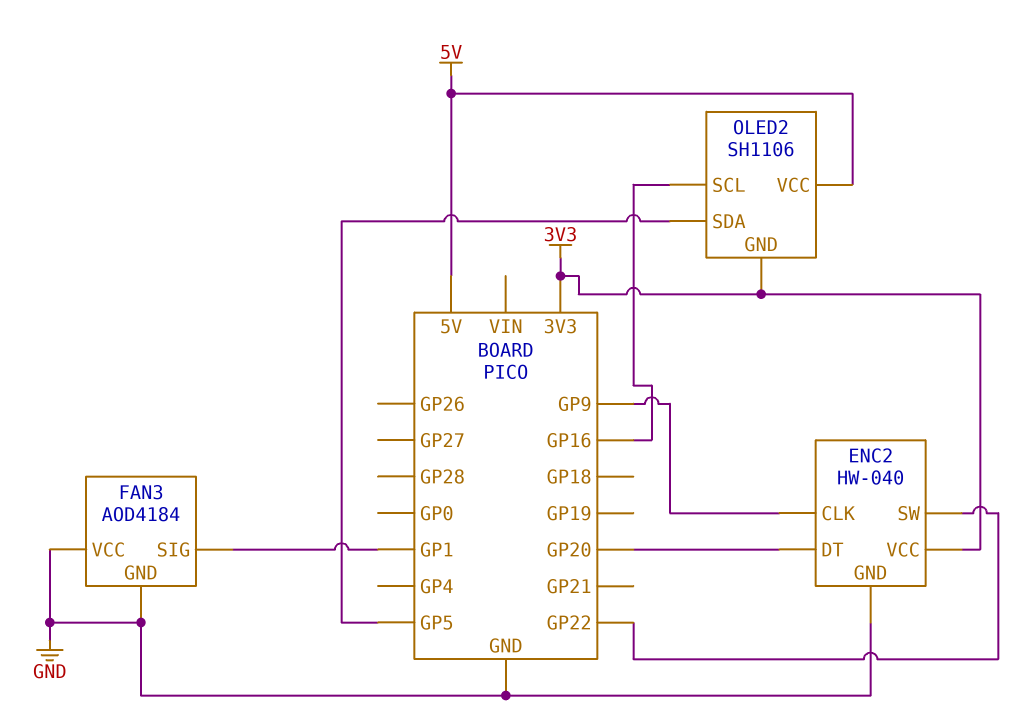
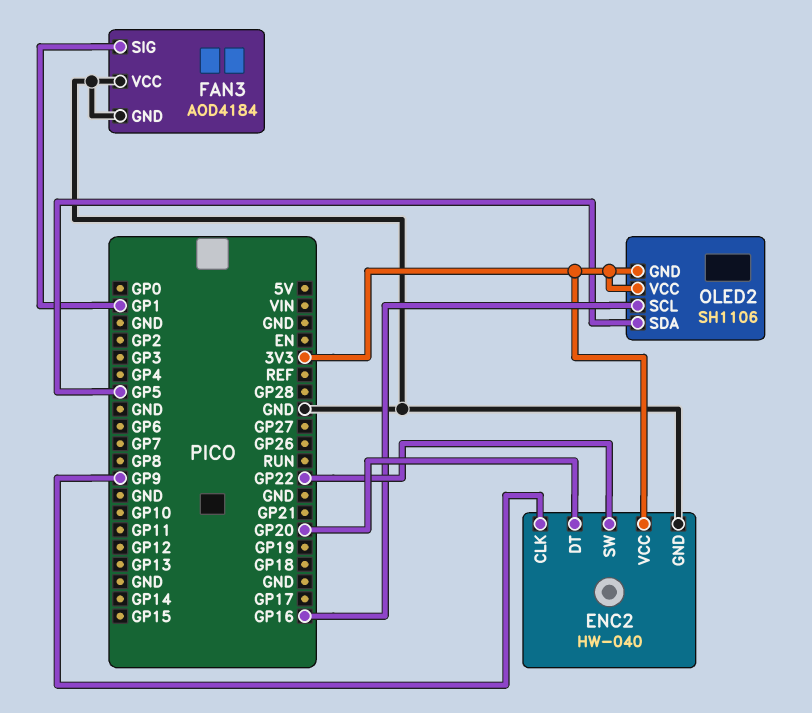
OLED2 pin VCC: 5V -> 3V3

